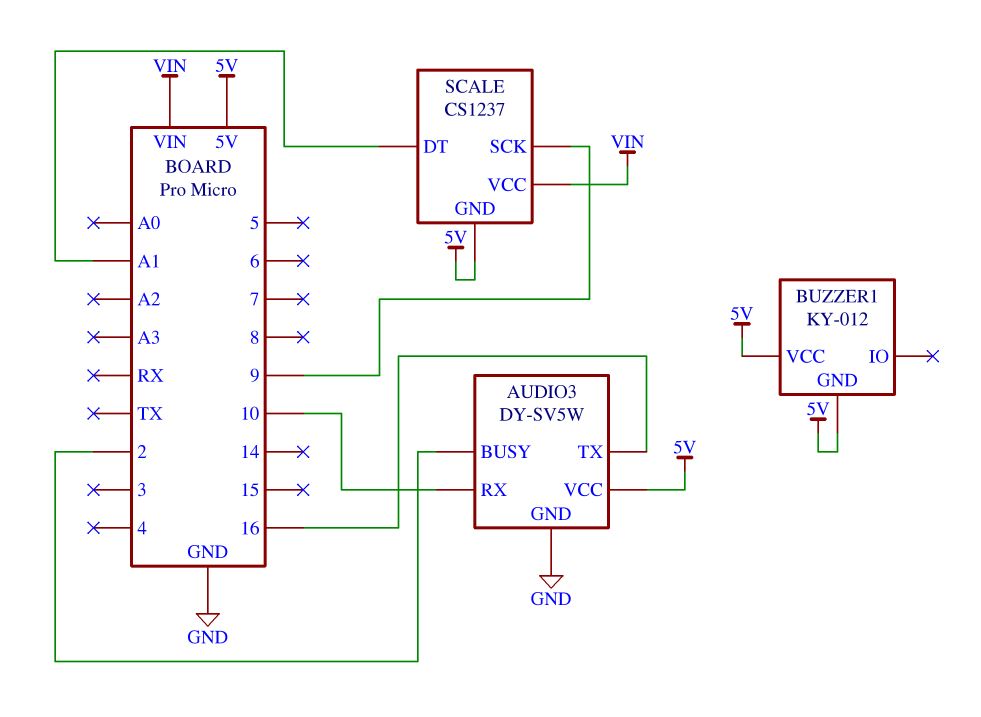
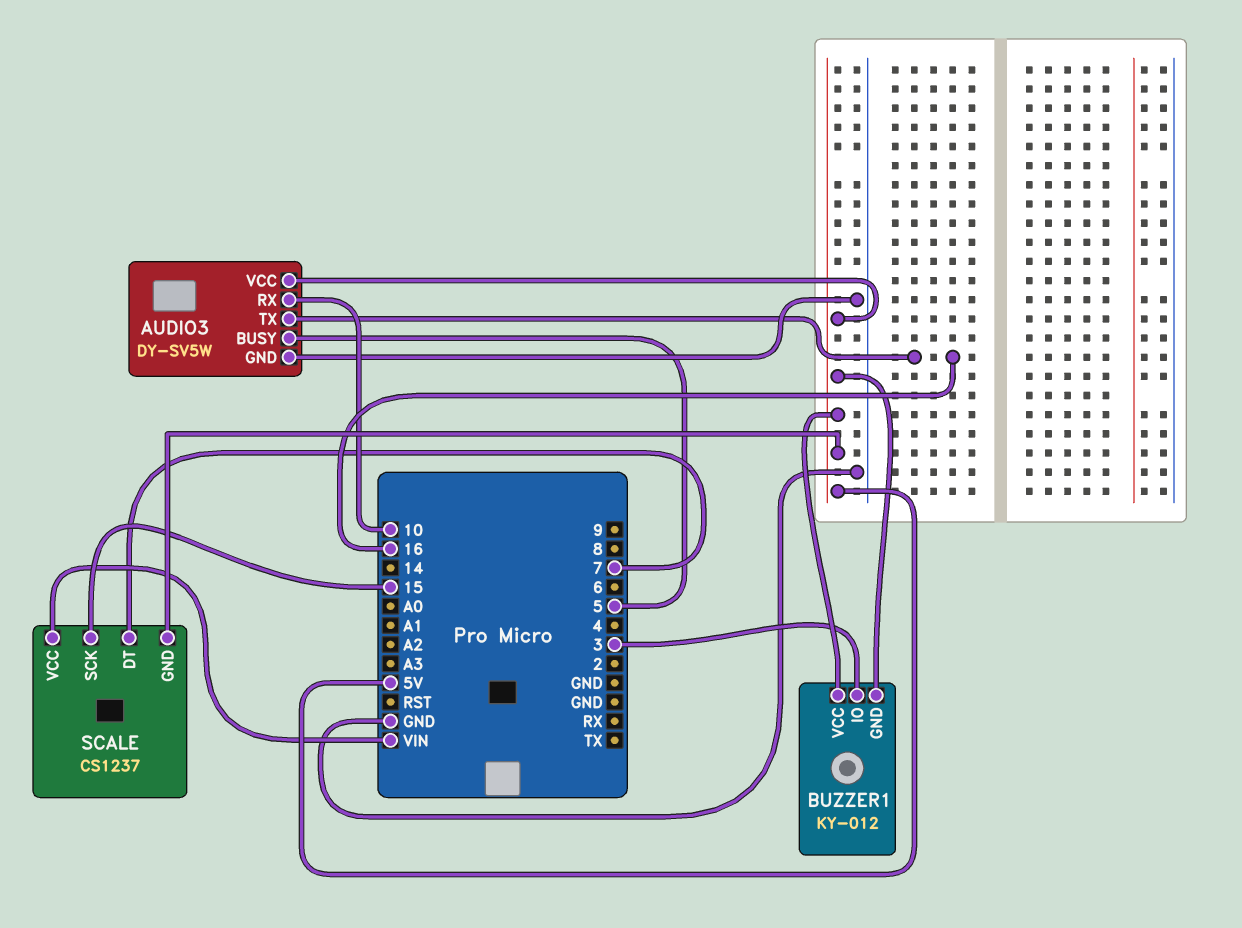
AUDIO3 pin BUSY: 2 -> 5
BUZZER1 pin IO: none -> 3
SCALE pin DT: A1 -> 7
SCALE pin SCK: 9 -> 15

